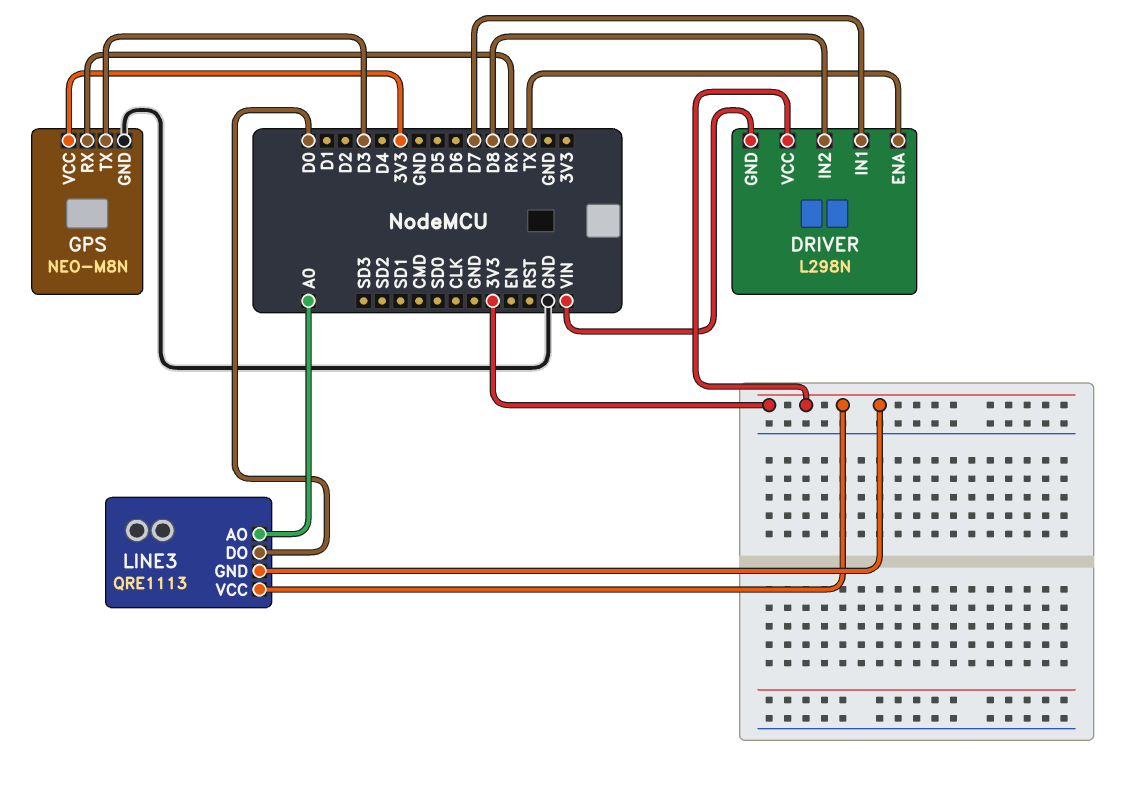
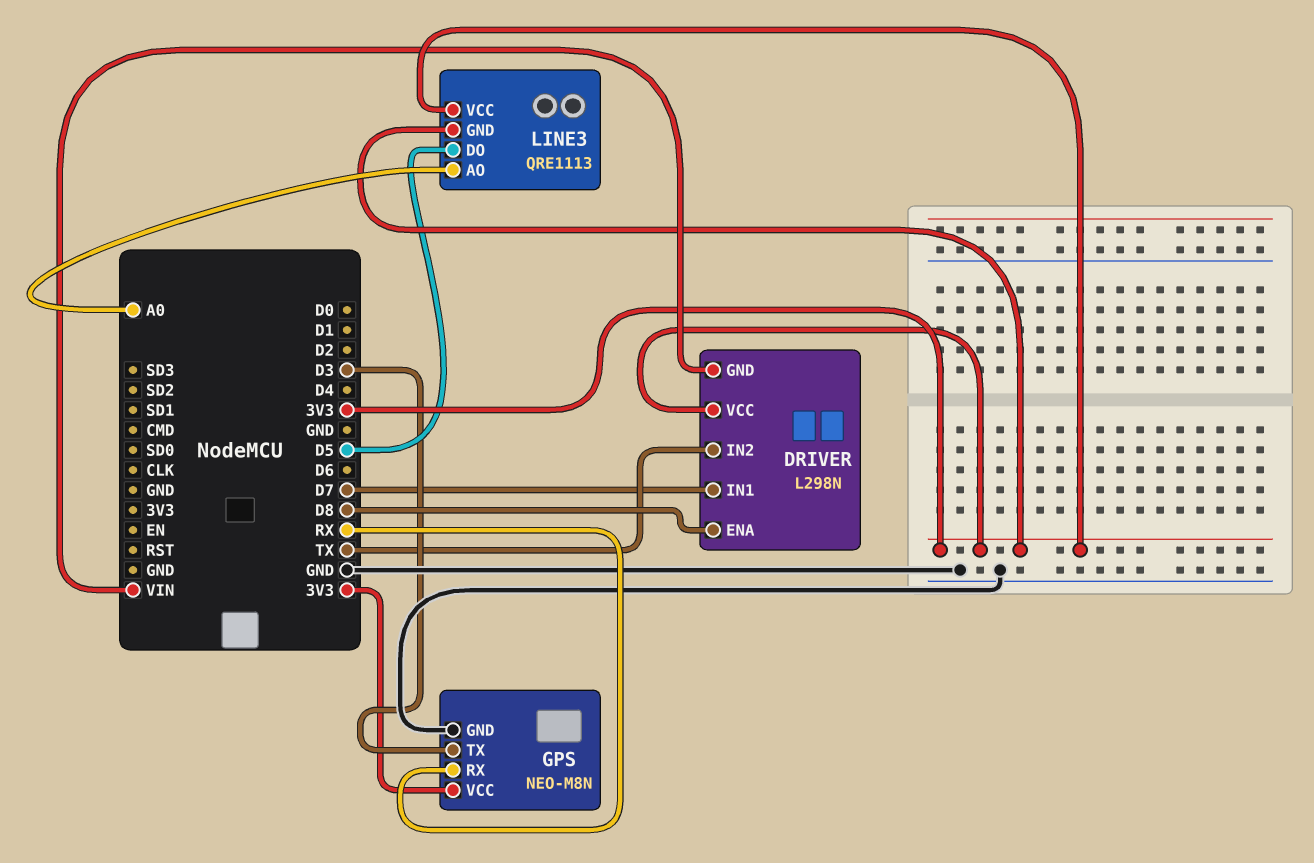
DRIVER pin ENA: TX -> D8
DRIVER pin IN2: D8 -> TX
LINE3 pin DO: D0 -> D5

